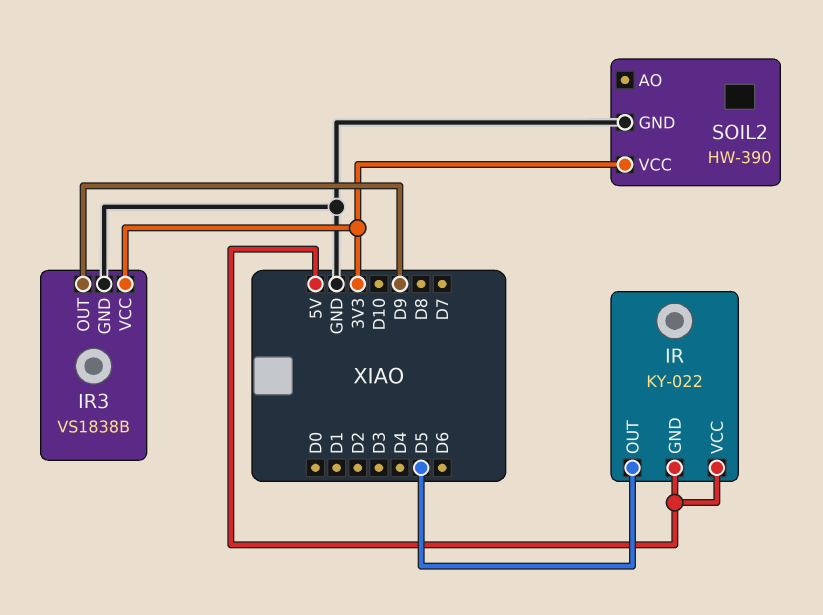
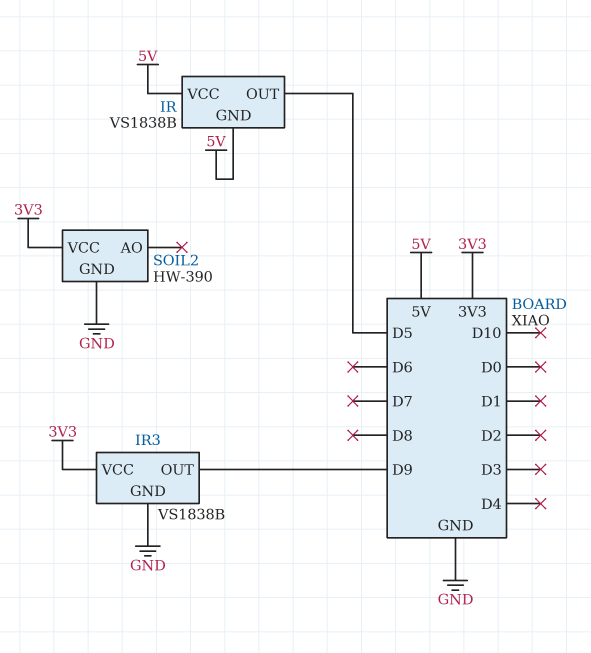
IR: KY-022 -> VS1838B

